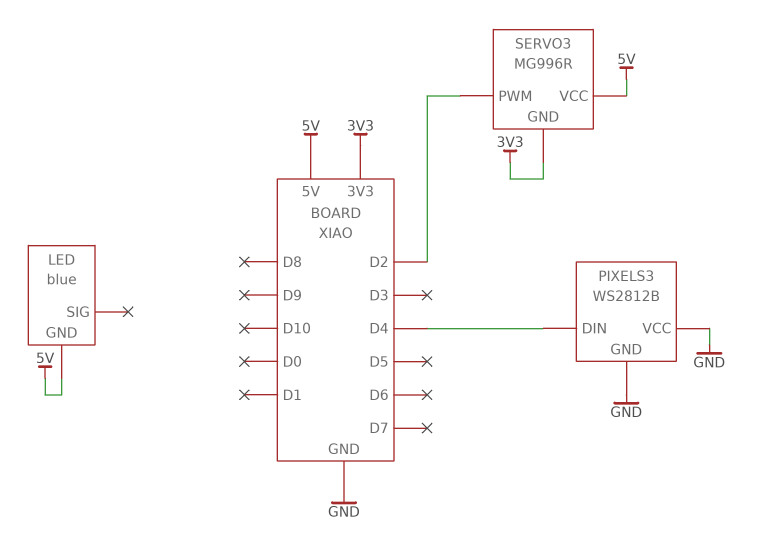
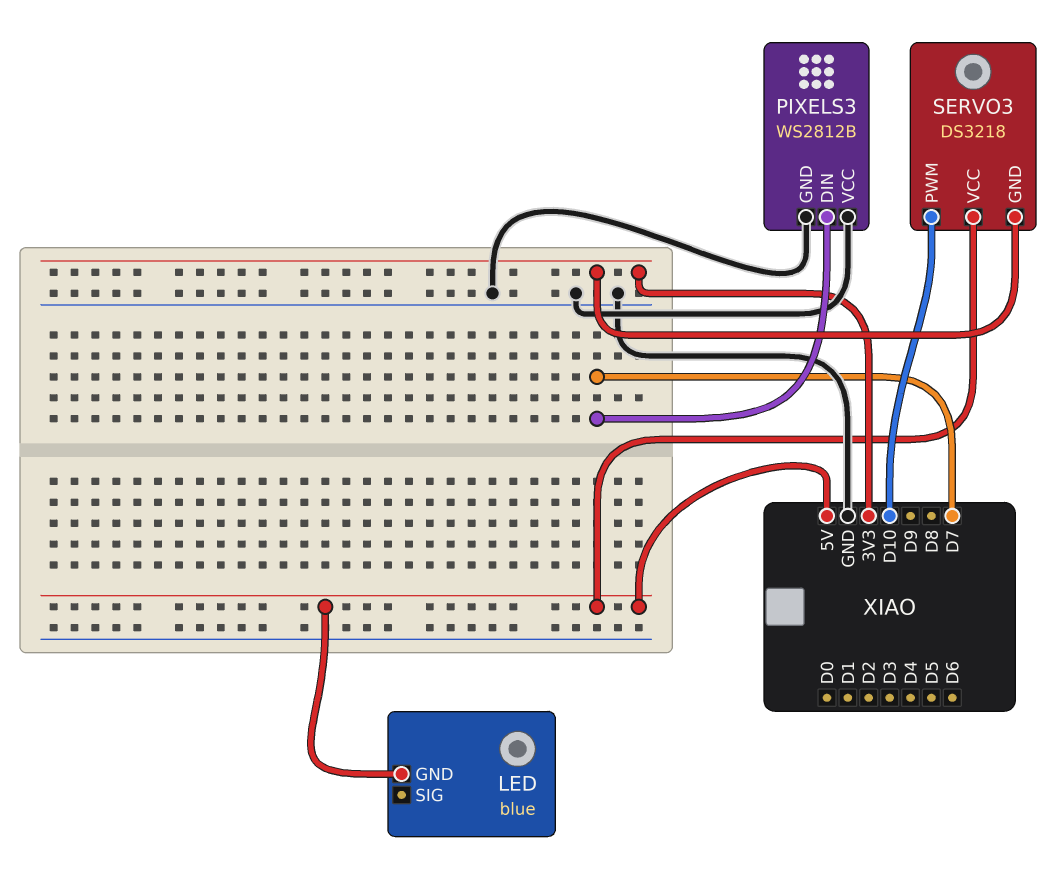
PIXELS3 pin DIN: D4 -> D7
SERVO3: MG996R -> DS3218
SERVO3 pin PWM: D2 -> D10

